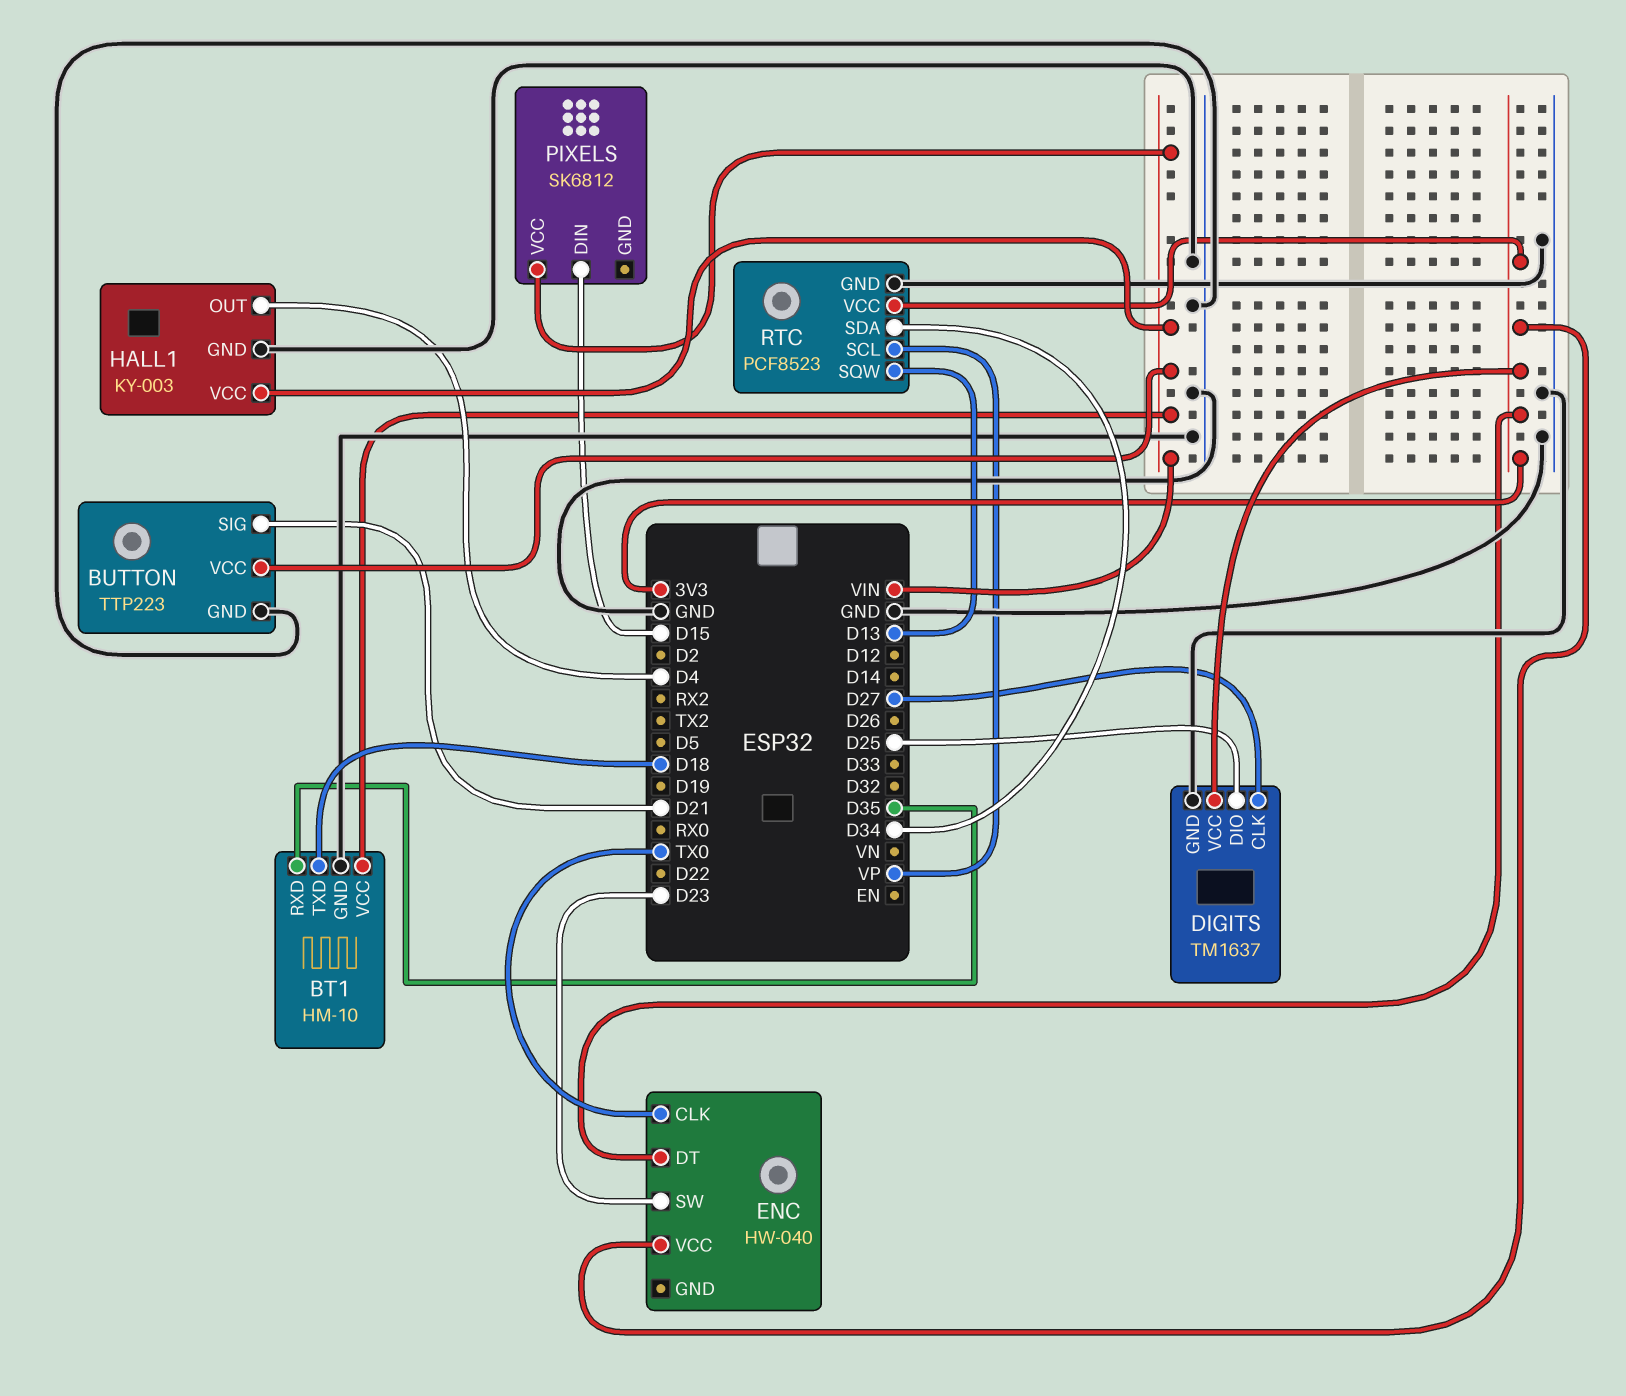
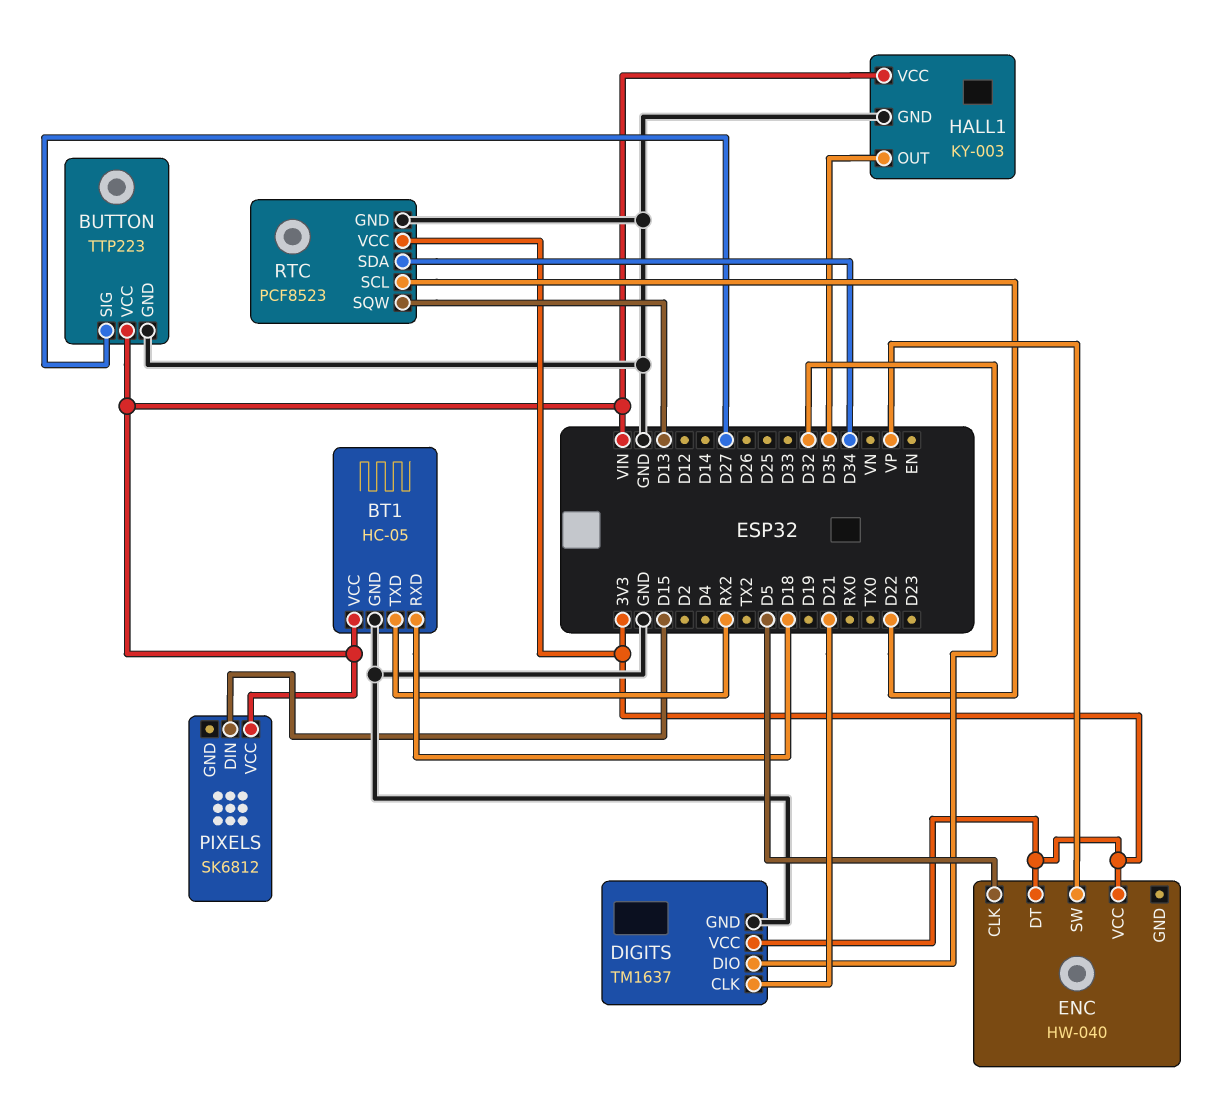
BT1: HM-10 -> HC-05
BT1 pin RXD: D35 -> D18
BT1 pin TXD: D18 -> RX2
BUTTON pin SIG: D21 -> D27
DIGITS pin CLK: D27 -> D21
DIGITS pin DIO: D25 -> D32
ENC pin CLK: TX0 -> D5
ENC pin SW: D23 -> VP
HALL1 pin OUT: D4 -> D35
RTC pin SCL: VP -> D22

